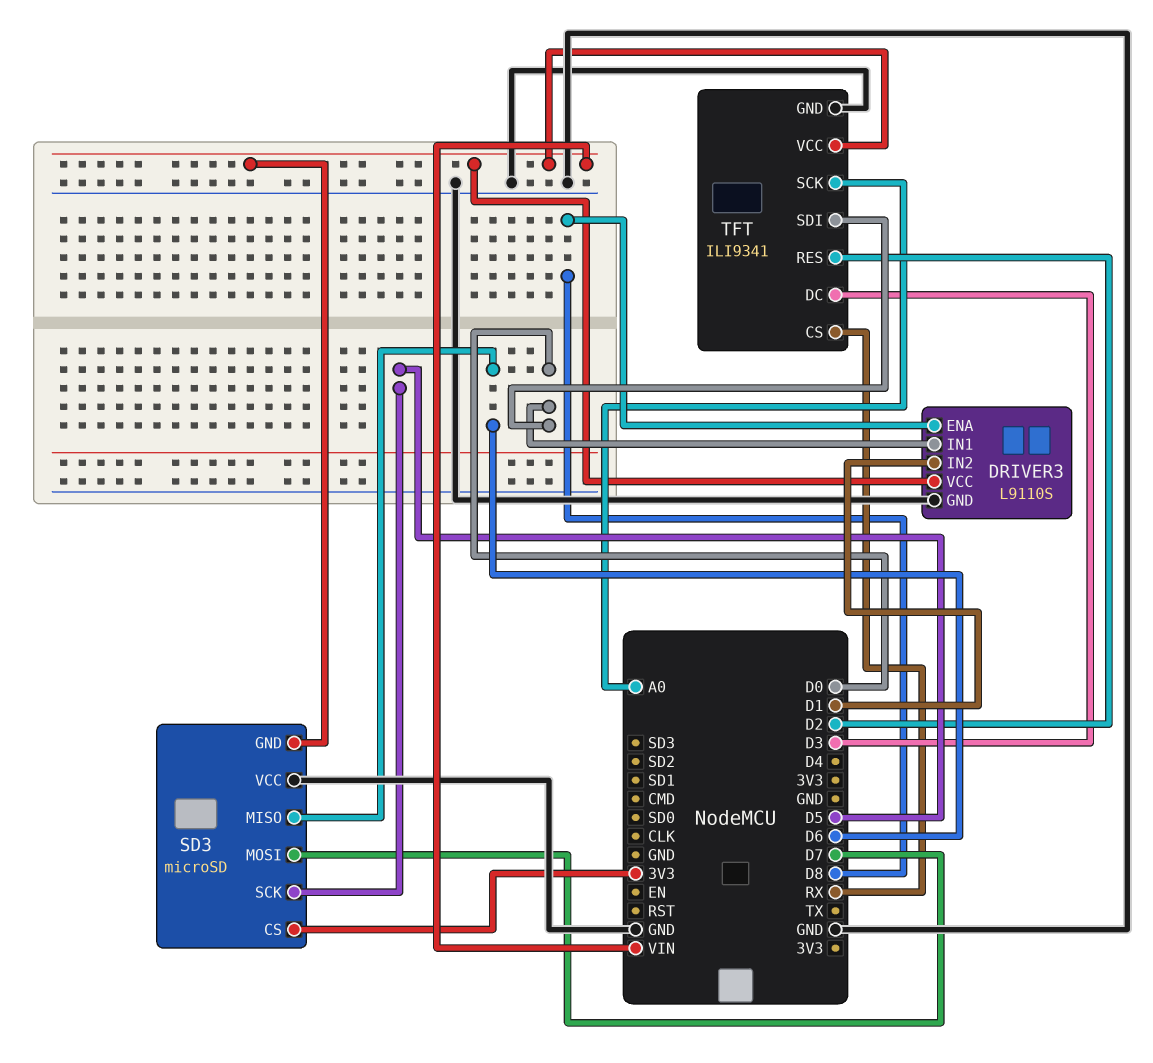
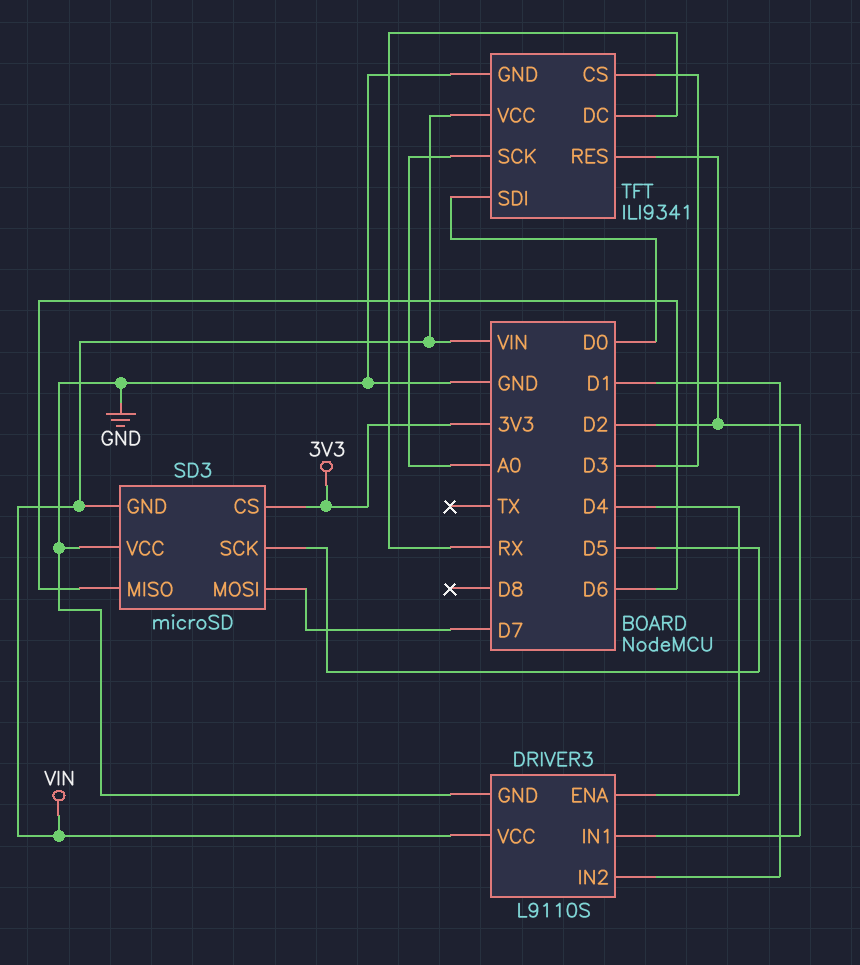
DRIVER3 pin ENA: D8 -> D4
DRIVER3 pin IN1: D0 -> D2
TFT pin CS: RX -> D3
TFT pin DC: D3 -> RX

